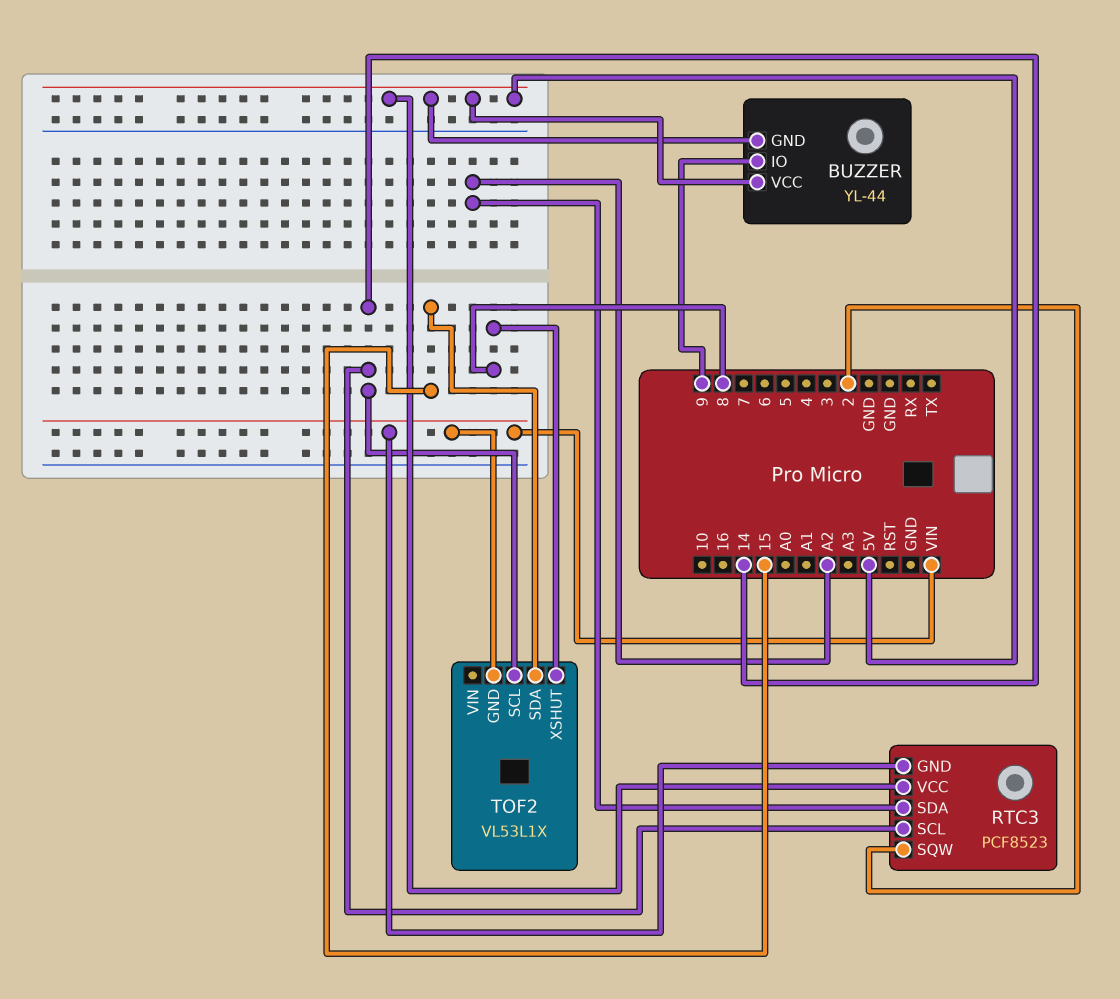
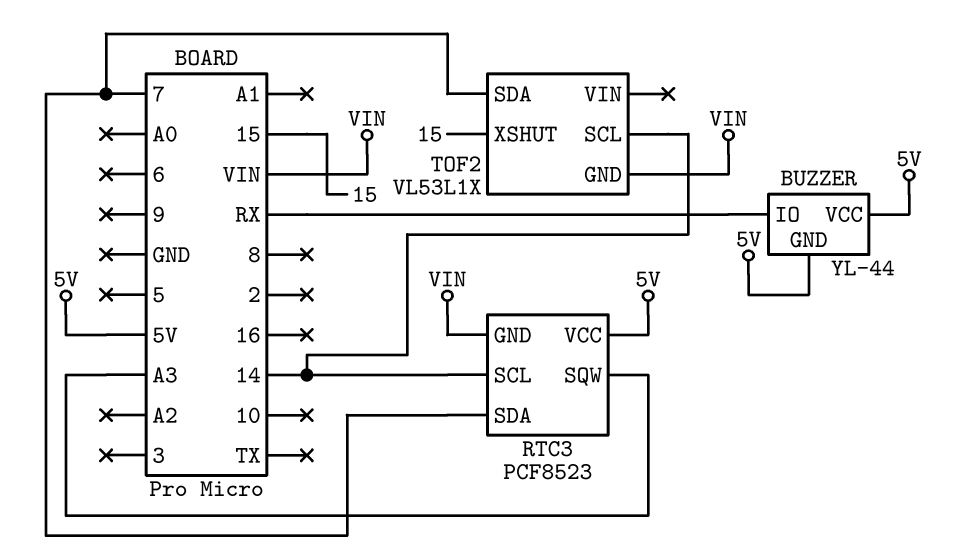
BUZZER pin IO: 9 -> RX
RTC3 pin SDA: A2 -> 7
RTC3 pin SQW: 2 -> A3
TOF2 pin SDA: 15 -> 7
TOF2 pin XSHUT: 8 -> 15

